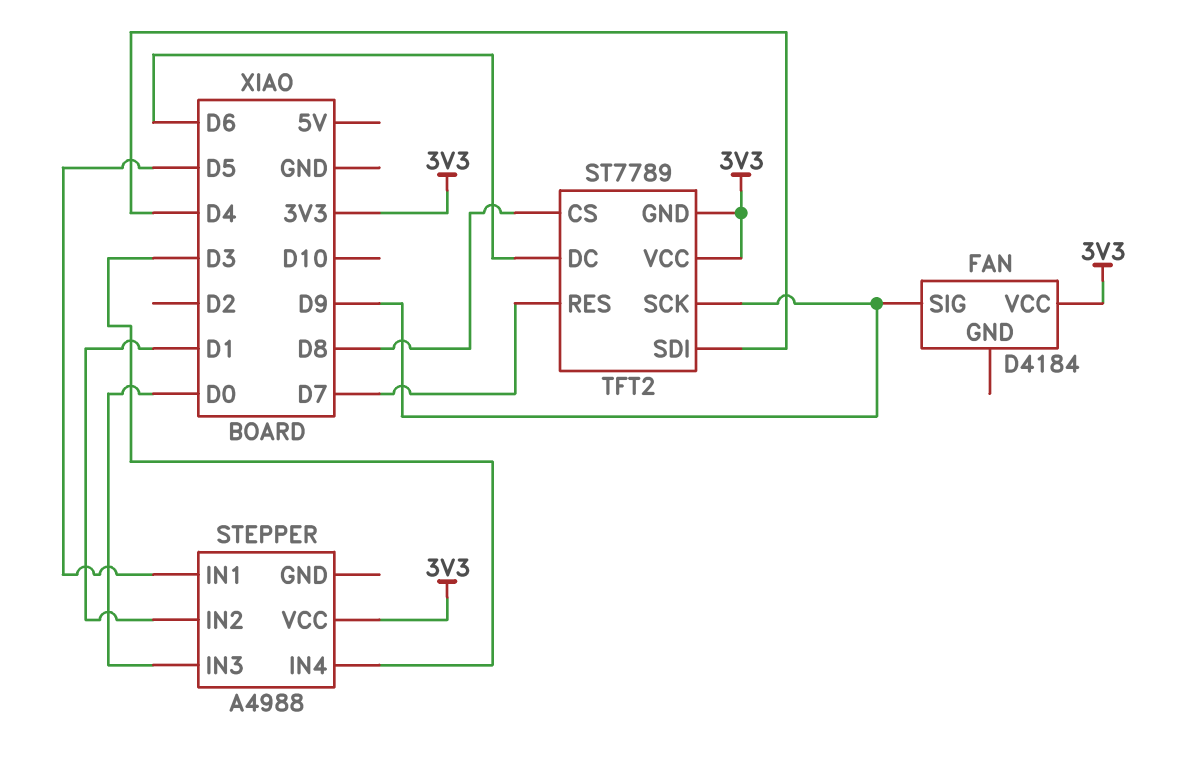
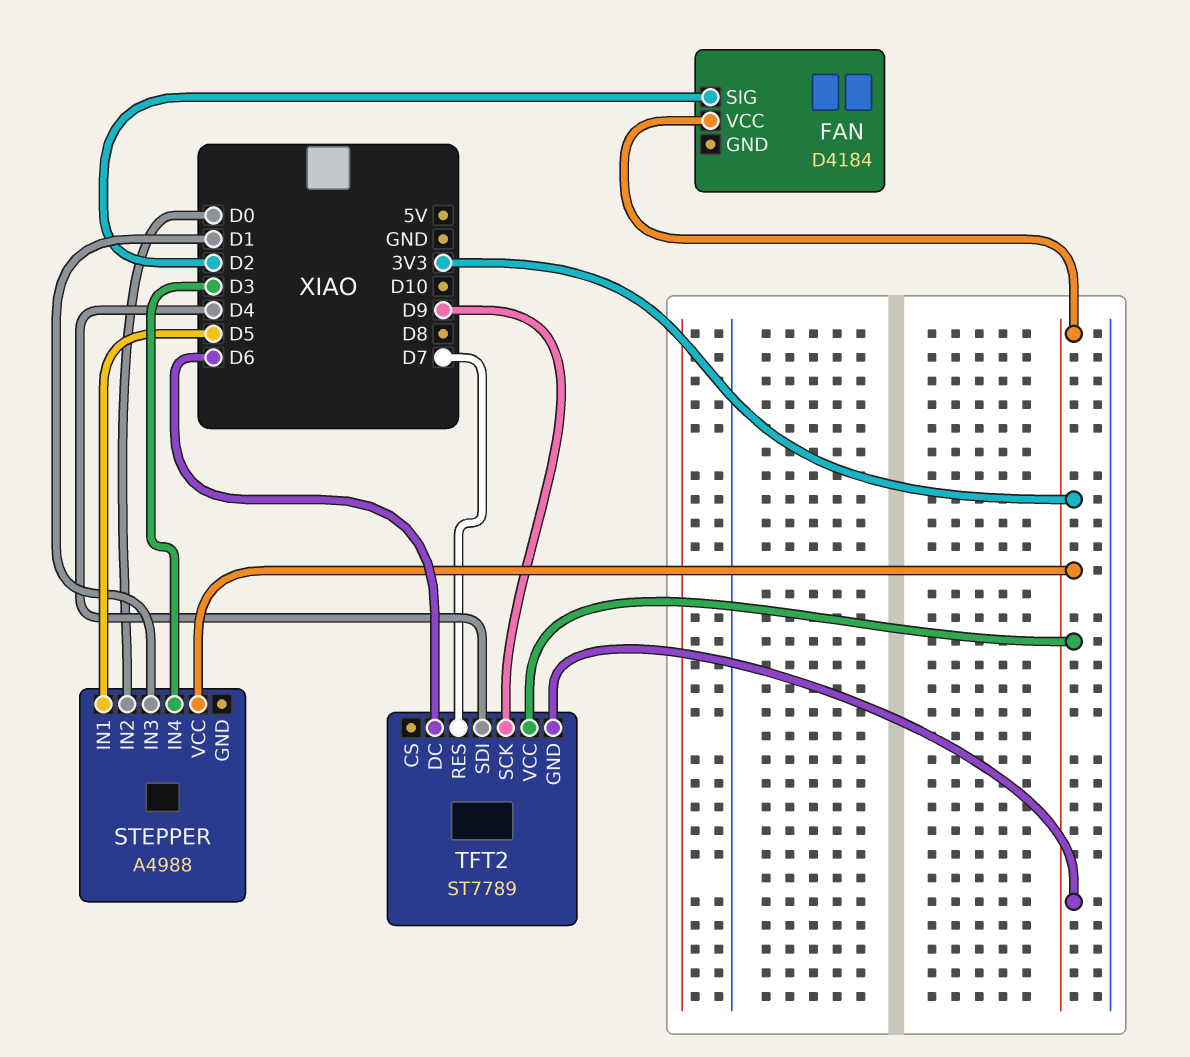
FAN pin SIG: D9 -> D2
STEPPER pin IN2: D1 -> D0
STEPPER pin IN3: D0 -> D1
TFT2 pin CS: D8 -> none

